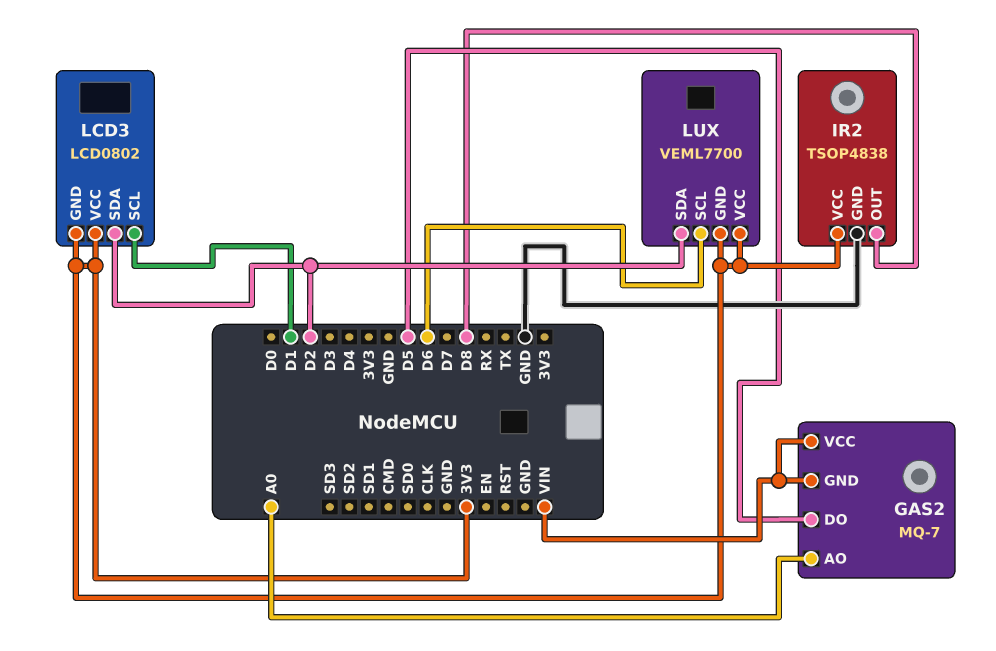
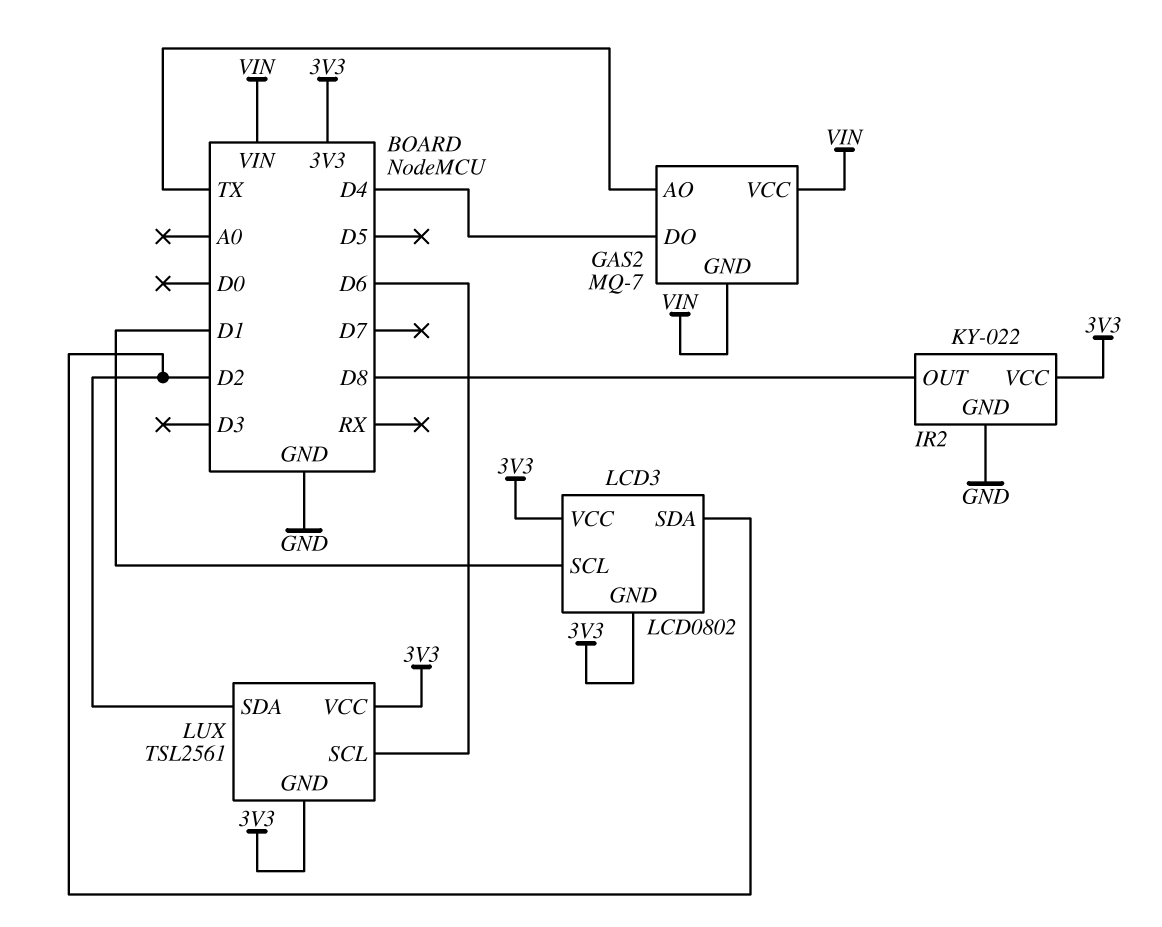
GAS2 pin AO: A0 -> TX
GAS2 pin DO: D5 -> D4
IR2: TSOP4838 -> KY-022
LUX: VEML7700 -> TSL2561

